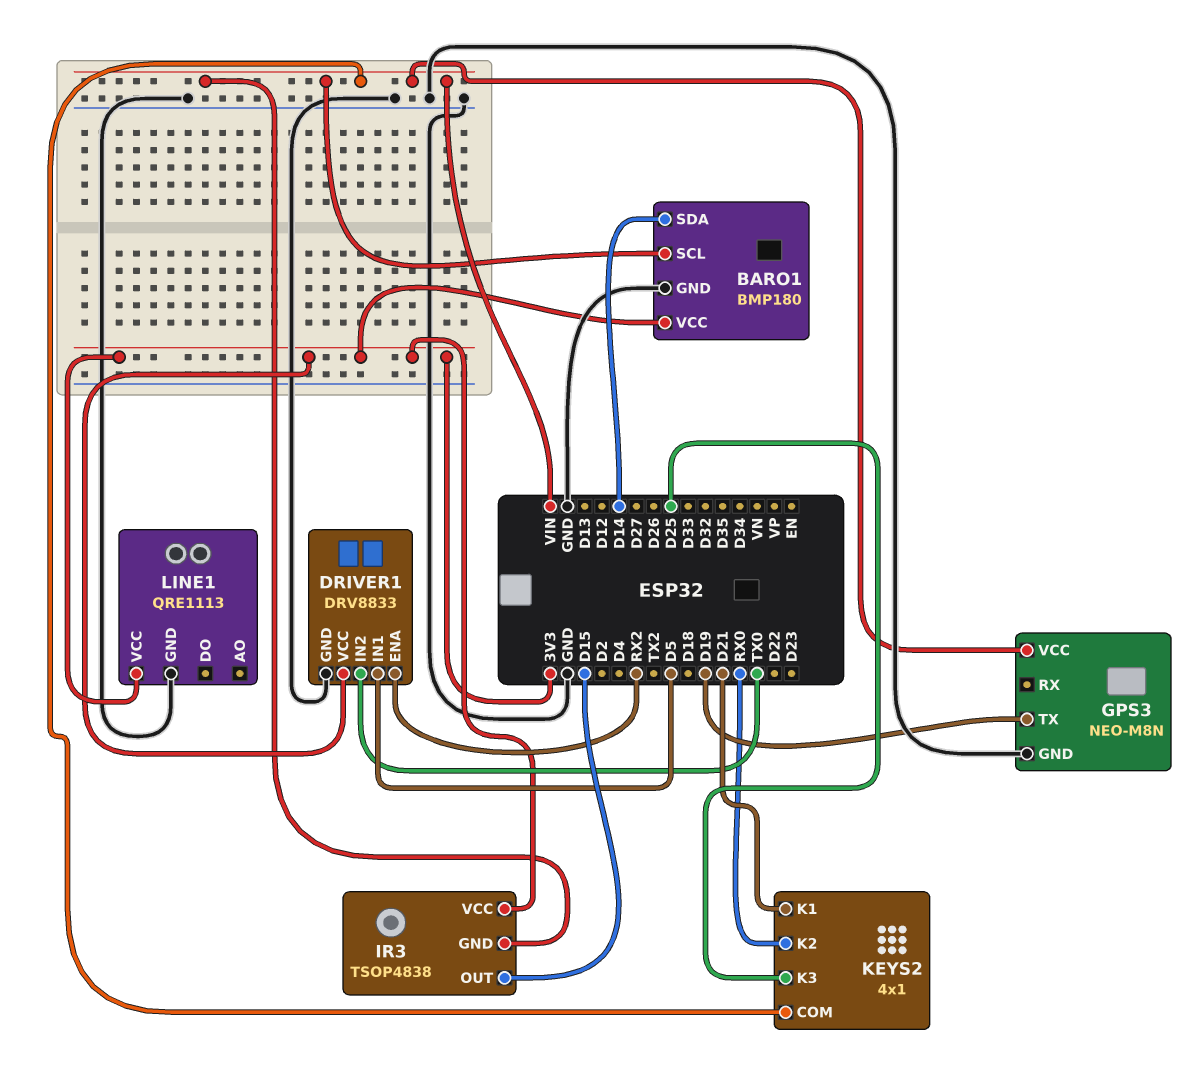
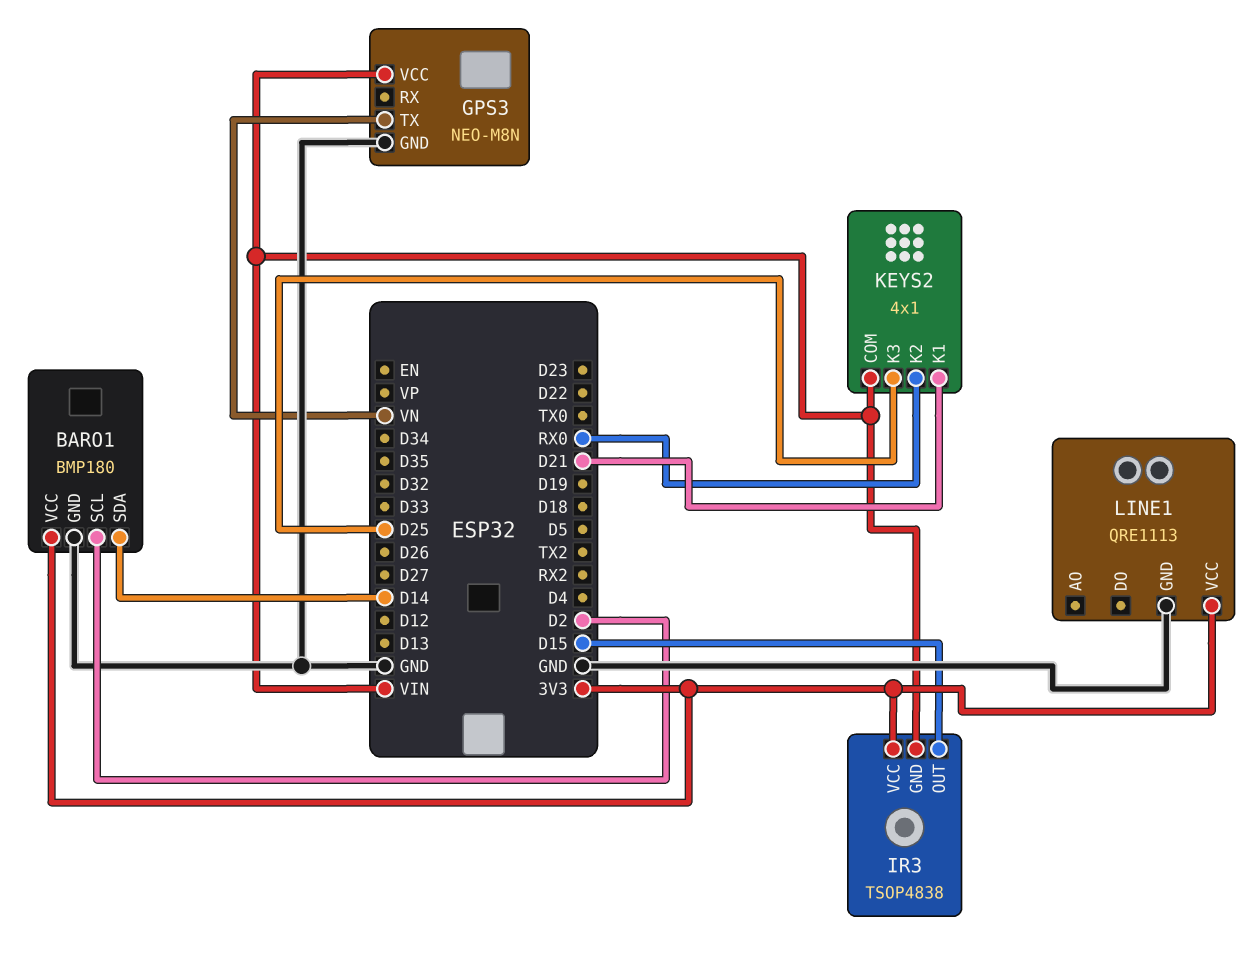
BARO1 pin SCL: VIN -> D2
DRIVER1: DRV8833 -> none
DRIVER1 pin ENA: RX2 -> none
DRIVER1 pin GND: GND -> none
DRIVER1 pin IN1: D5 -> none
DRIVER1 pin IN2: TX0 -> none
DRIVER1 pin VCC: 3V3 -> none
GPS3 pin TX: D19 -> VN

